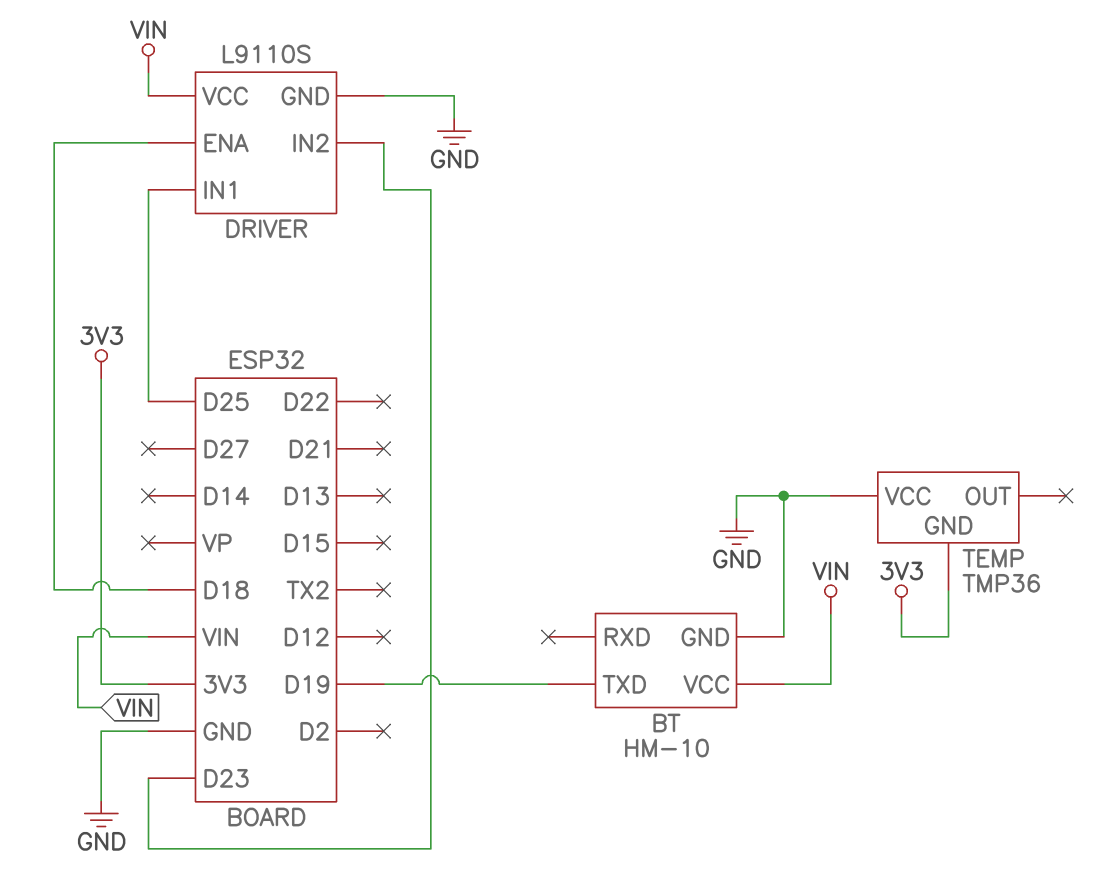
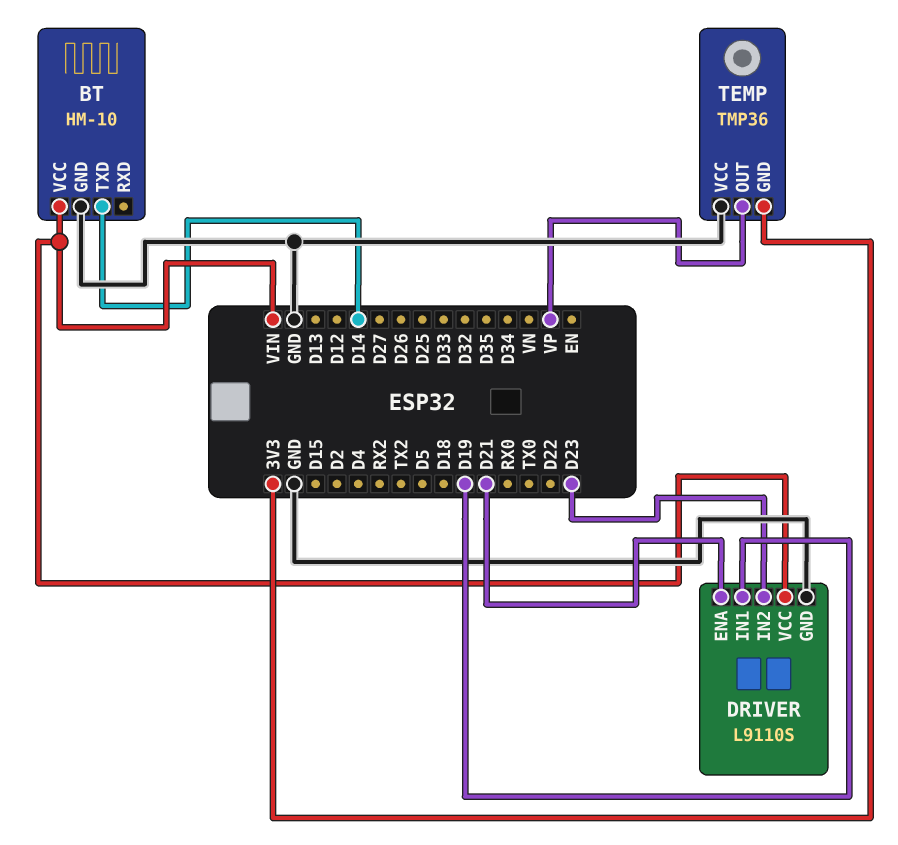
BT pin TXD: D19 -> D14
DRIVER pin ENA: D18 -> D21
DRIVER pin IN1: D25 -> D19
TEMP pin OUT: none -> VP

